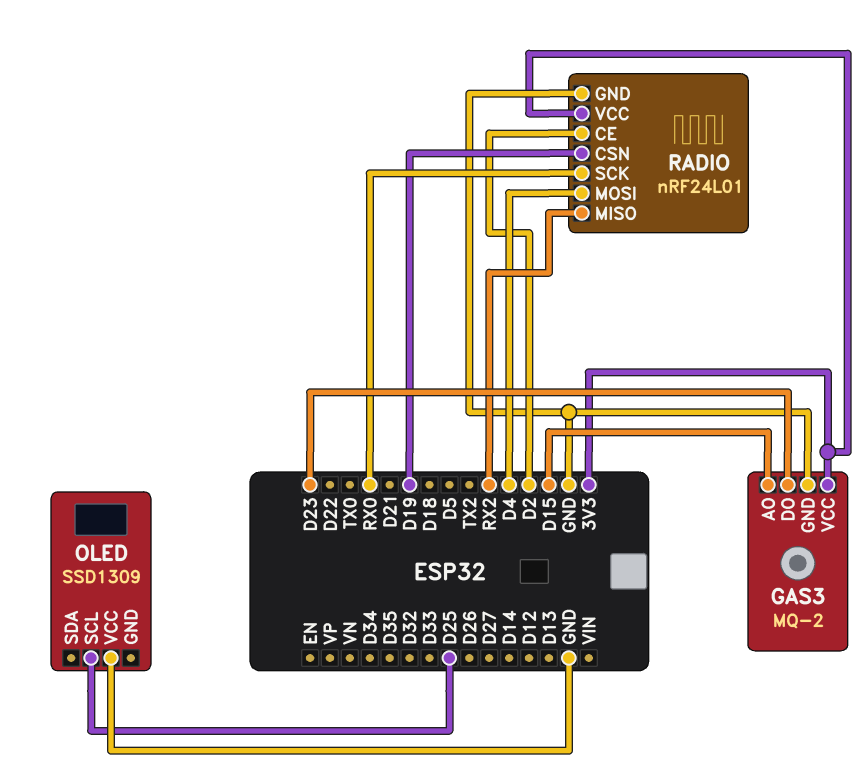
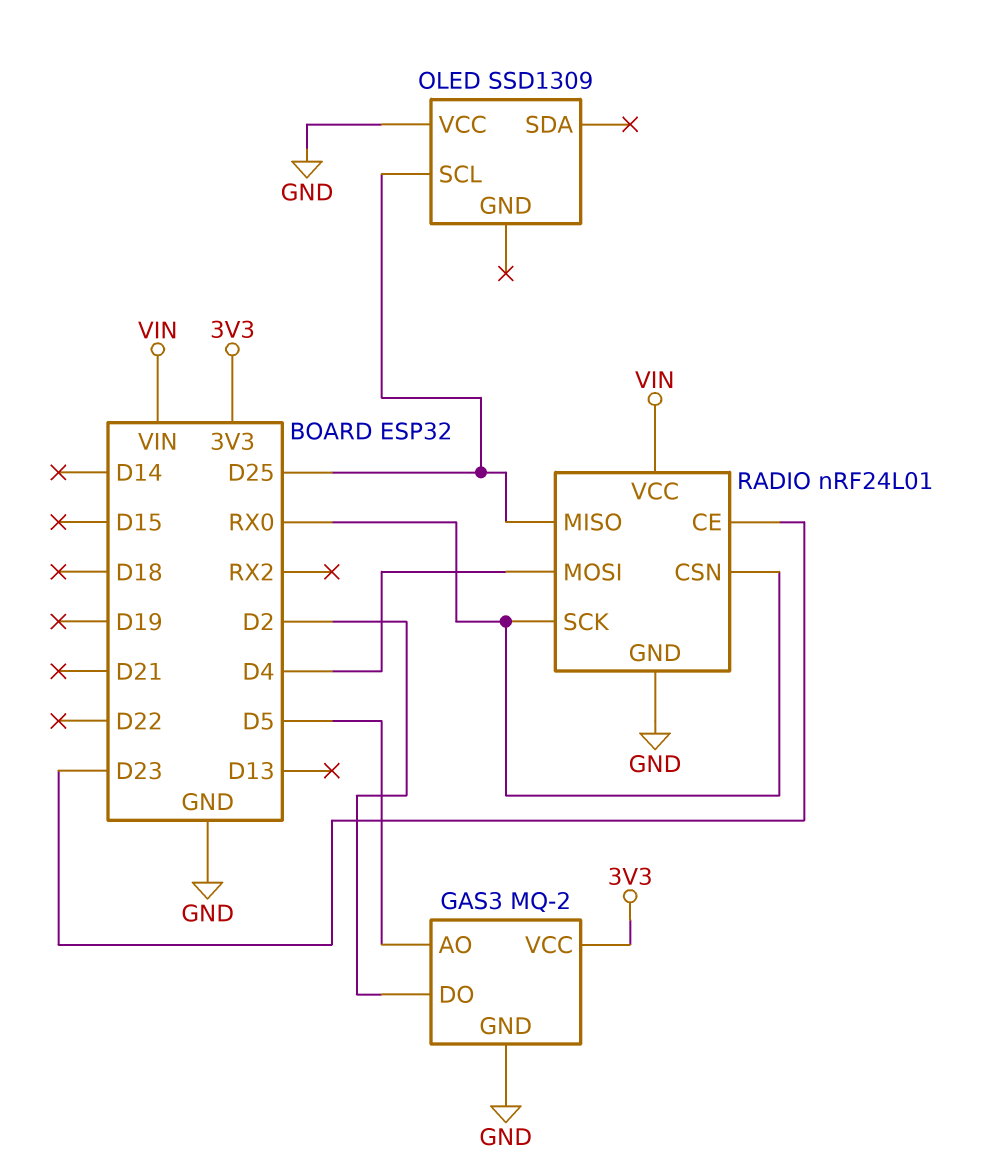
GAS3 pin AO: D15 -> D5
GAS3 pin DO: D23 -> D2
RADIO pin CE: D2 -> D23
RADIO pin CSN: D19 -> RX0
RADIO pin MISO: RX2 -> D25
RADIO pin VCC: 3V3 -> VIN

